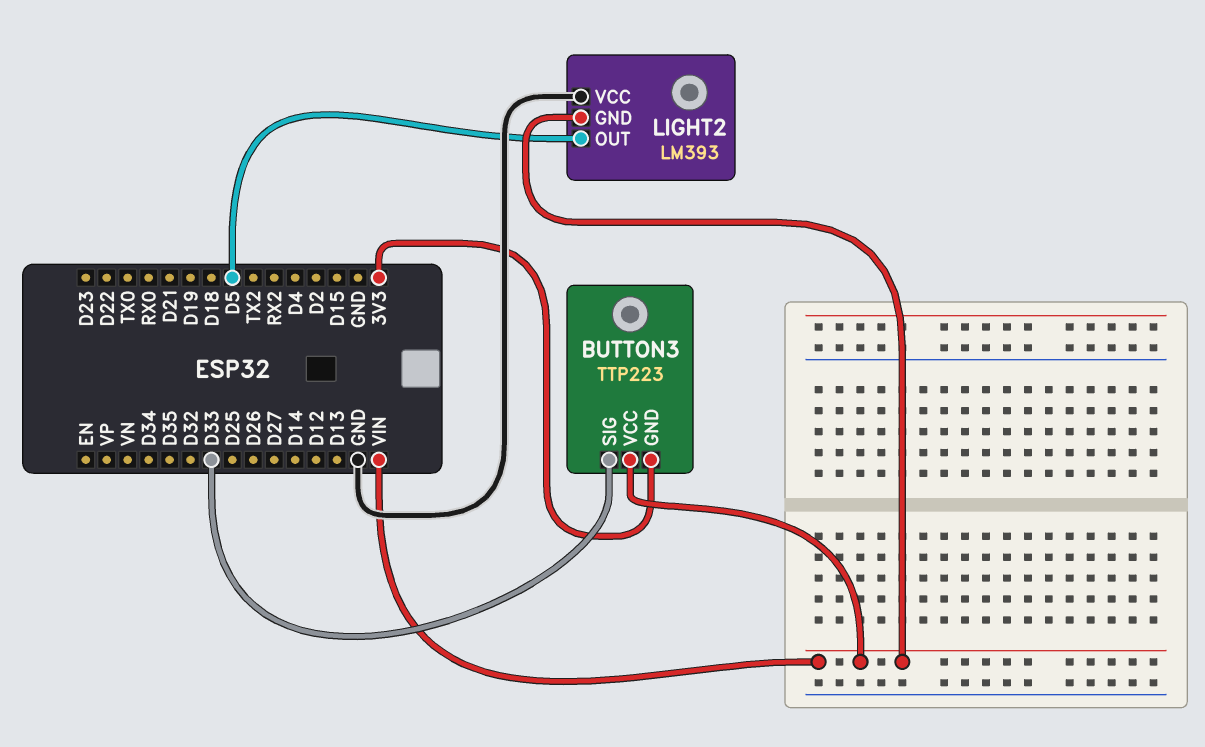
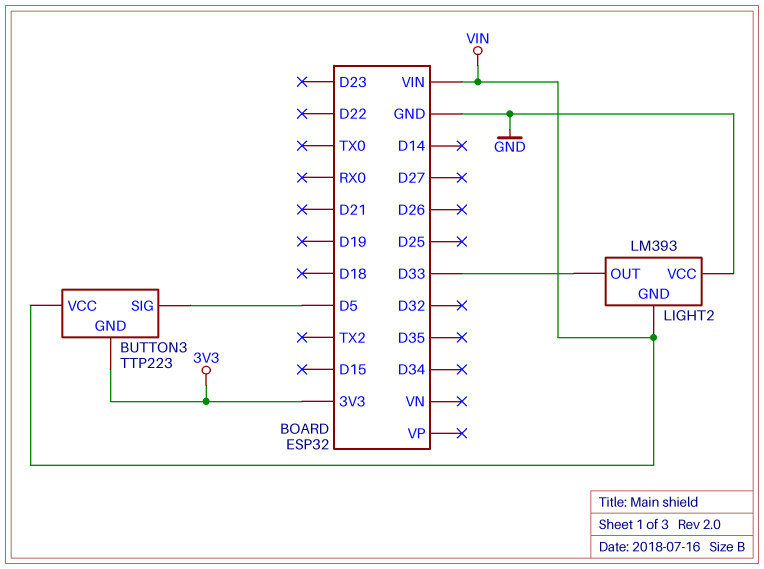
BUTTON3 pin SIG: D33 -> D5
LIGHT2 pin OUT: D5 -> D33

